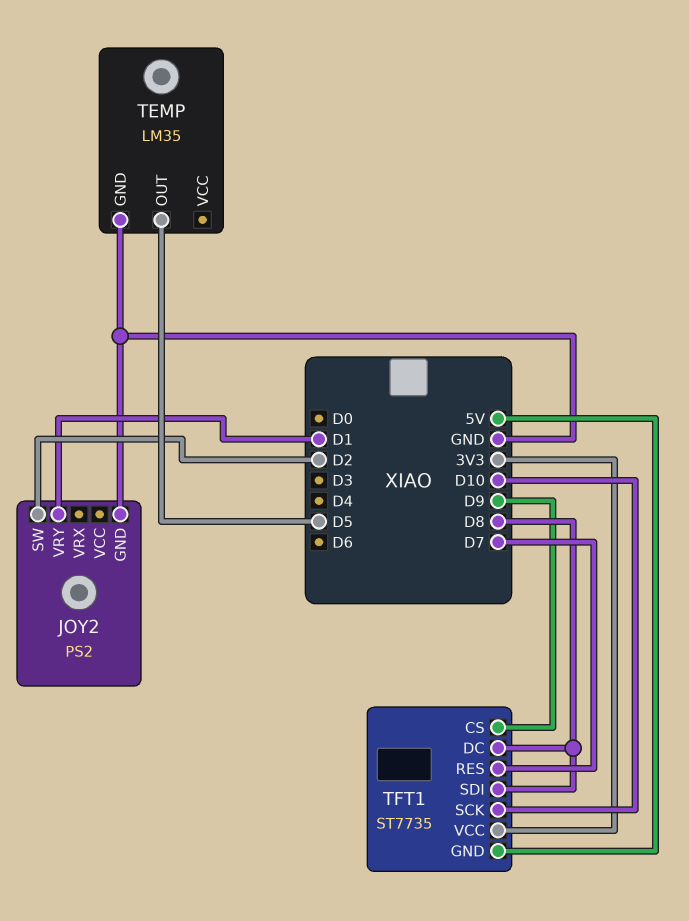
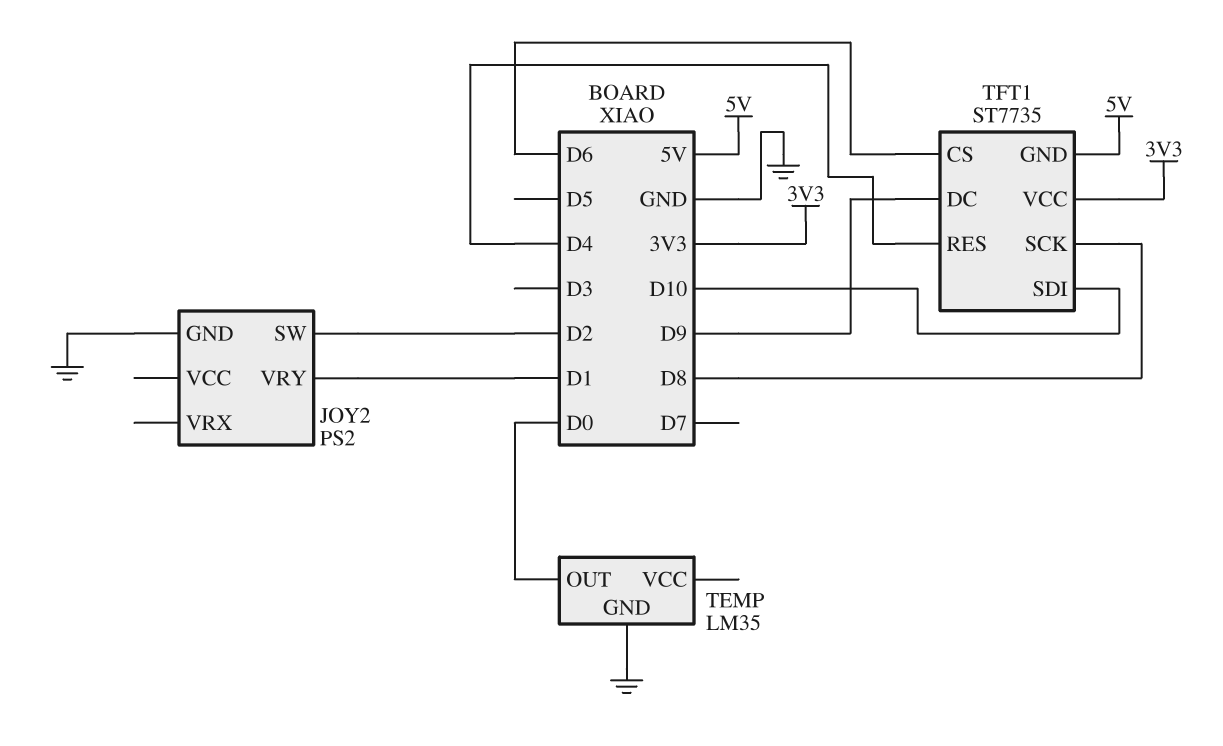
TEMP pin OUT: D5 -> D0
TFT1 pin CS: D9 -> D6
TFT1 pin DC: D8 -> D9
TFT1 pin RES: D7 -> D4
TFT1 pin SCK: D10 -> D8
TFT1 pin SDI: D8 -> D10

